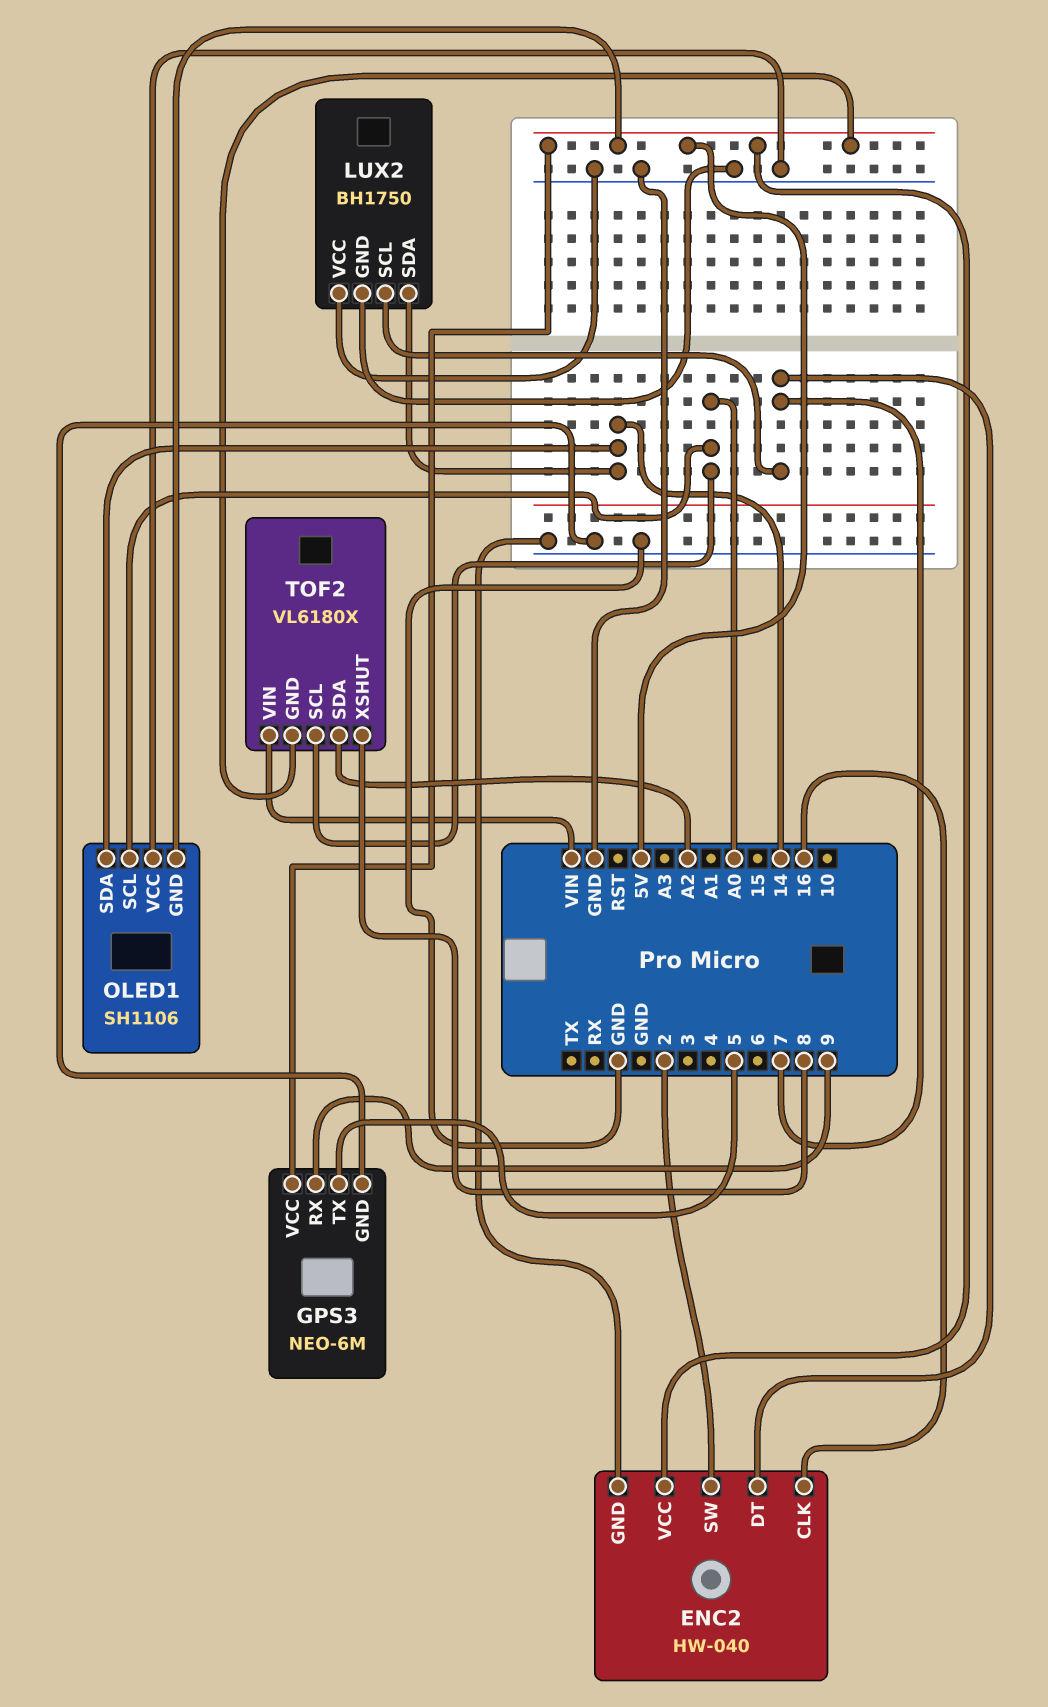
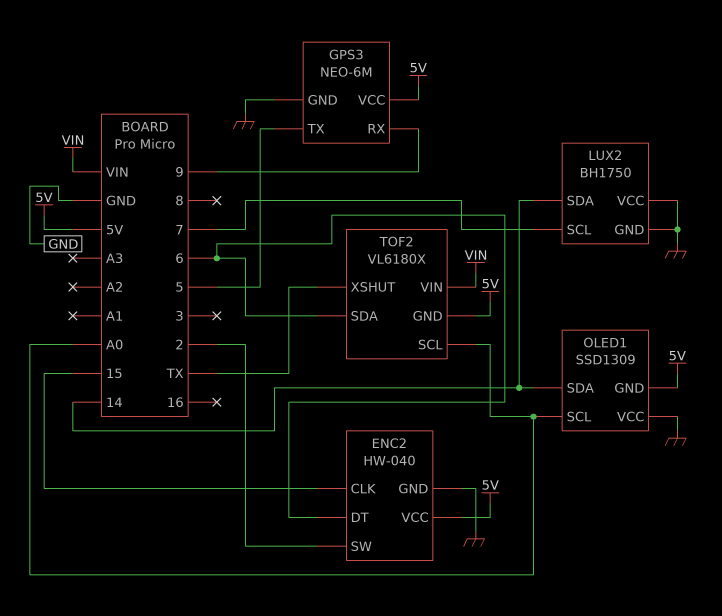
ENC2 pin CLK: 16 -> 15
ENC2 pin DT: 7 -> 6
OLED1: SH1106 -> SSD1309
TOF2 pin SDA: A2 -> 6
TOF2 pin XSHUT: 8 -> TX

